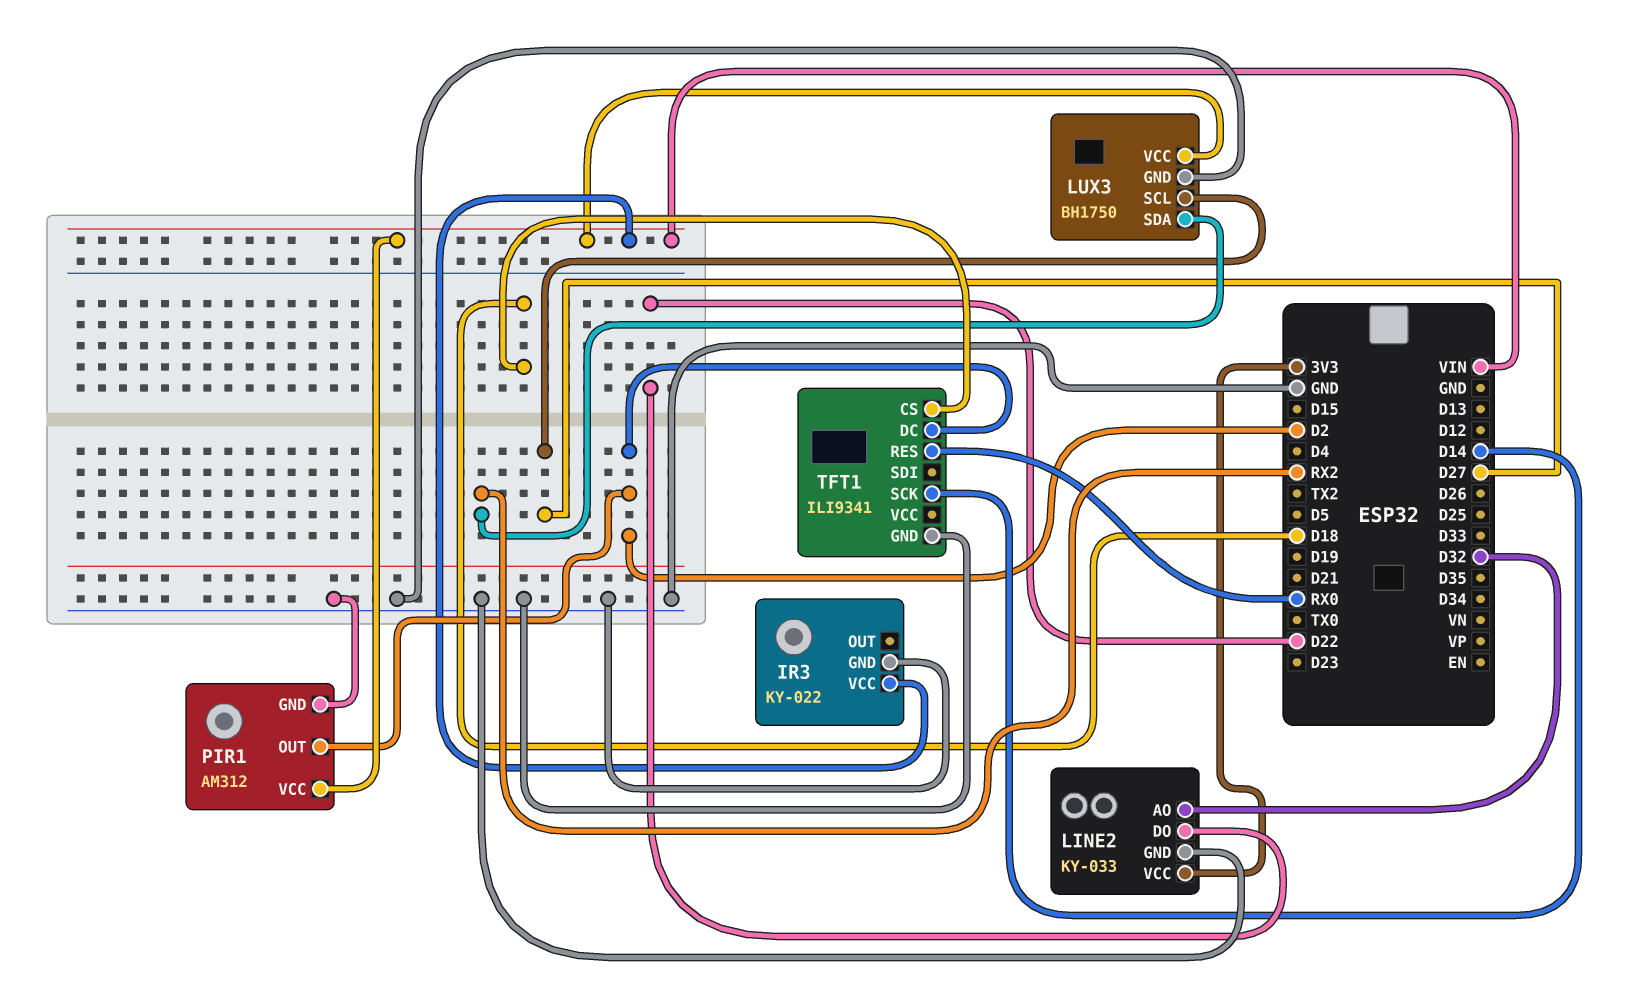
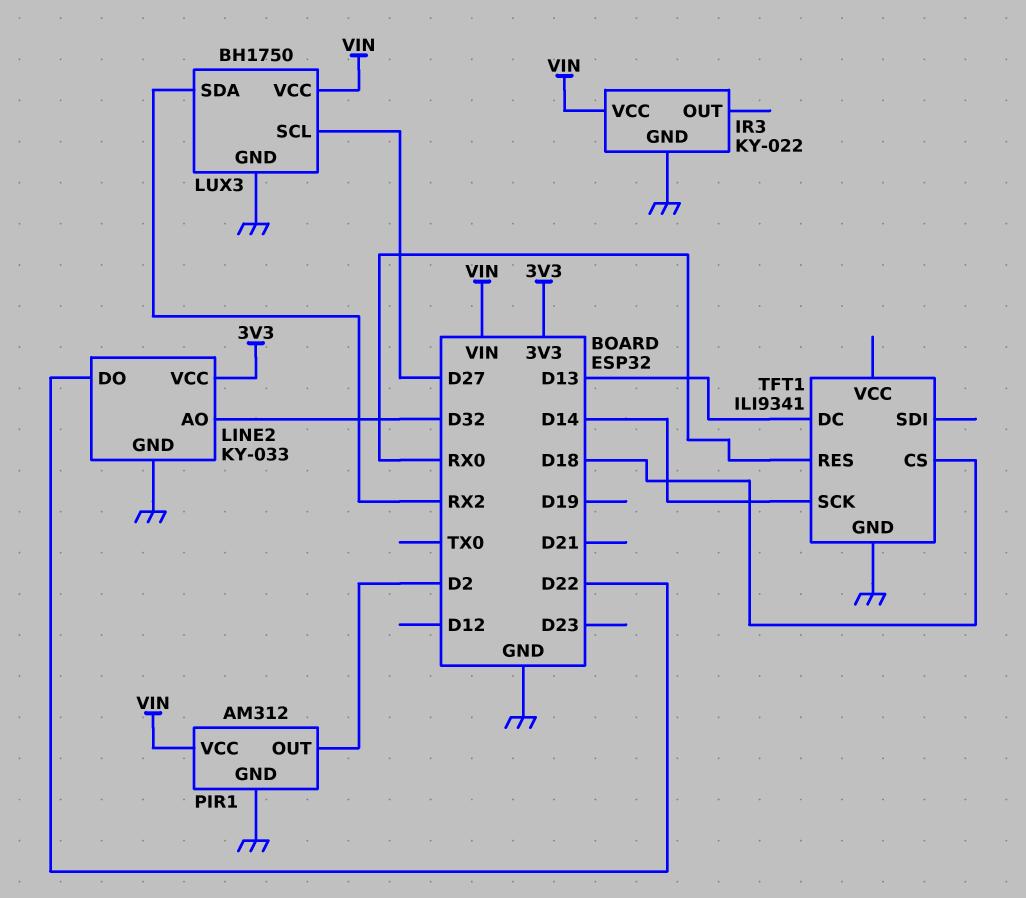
TFT1 pin DC: D2 -> D13

